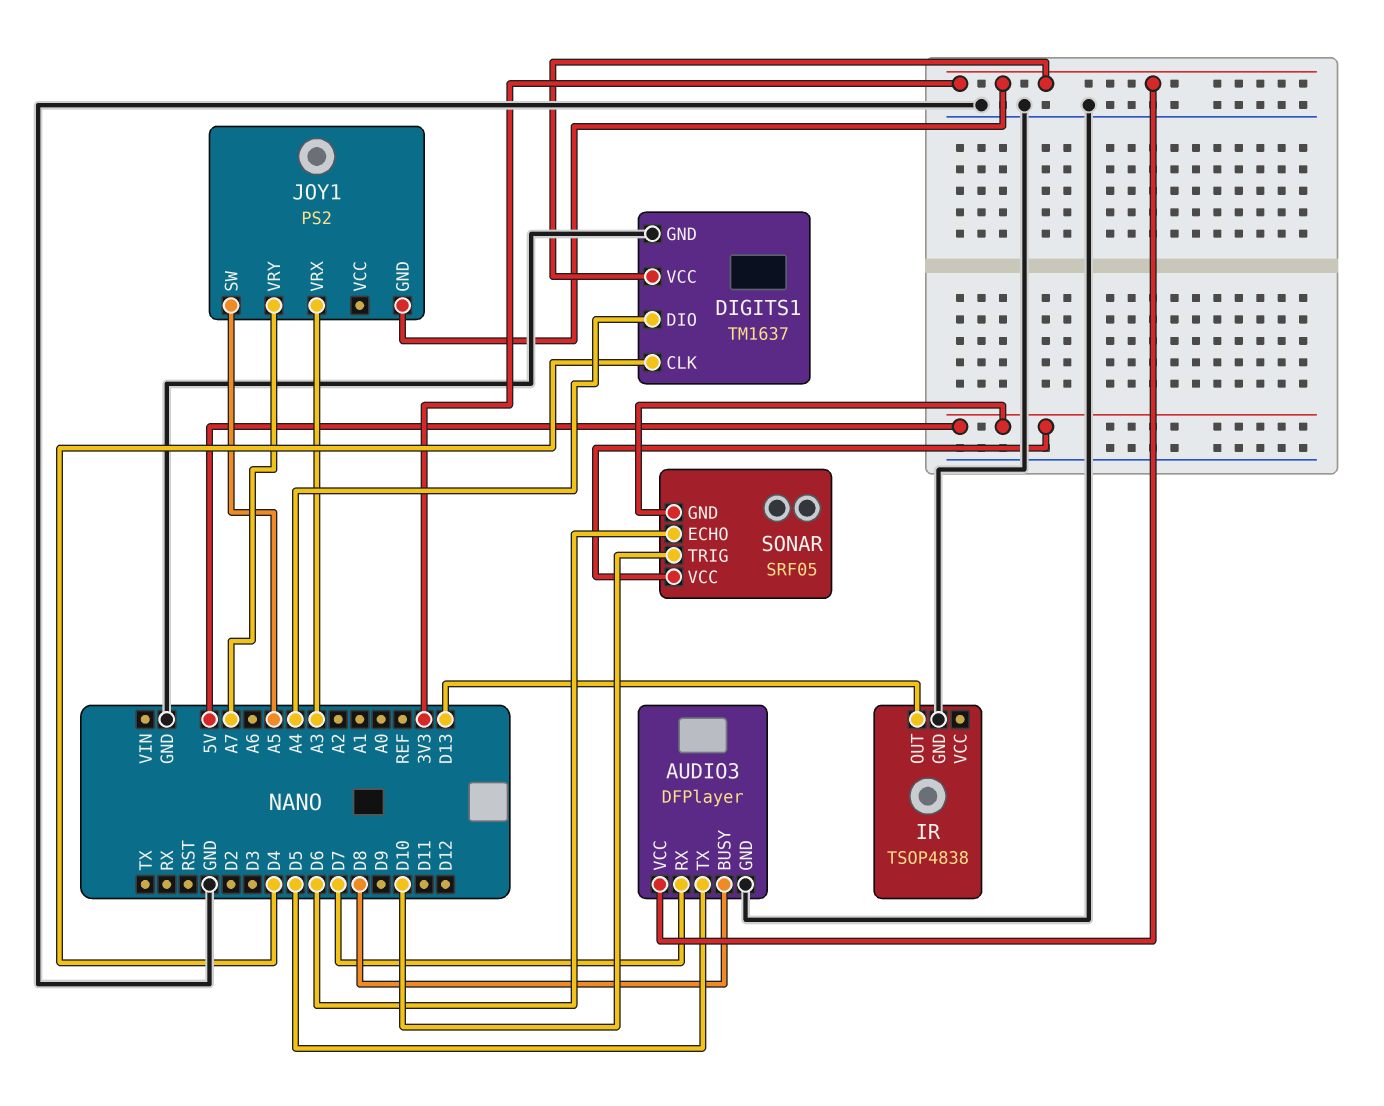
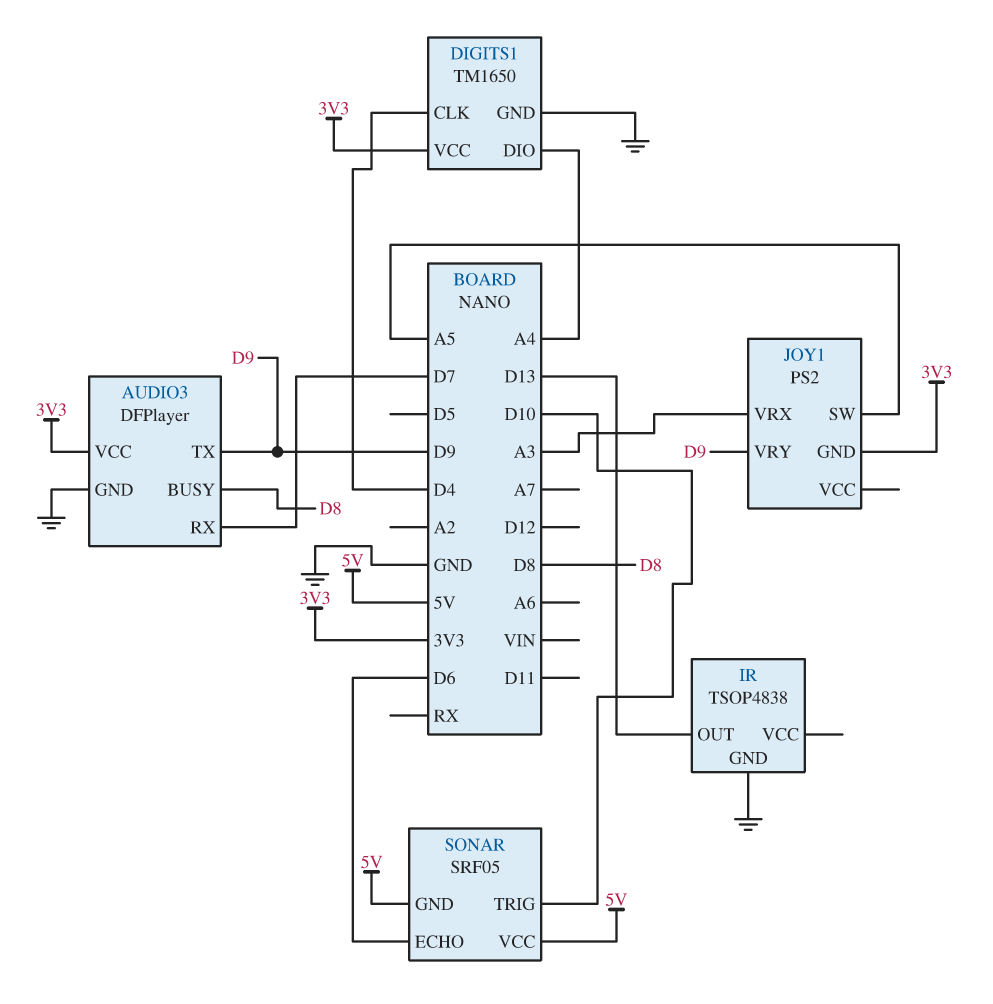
AUDIO3 pin TX: D5 -> D9
DIGITS1: TM1637 -> TM1650
JOY1 pin VRY: A7 -> D9

